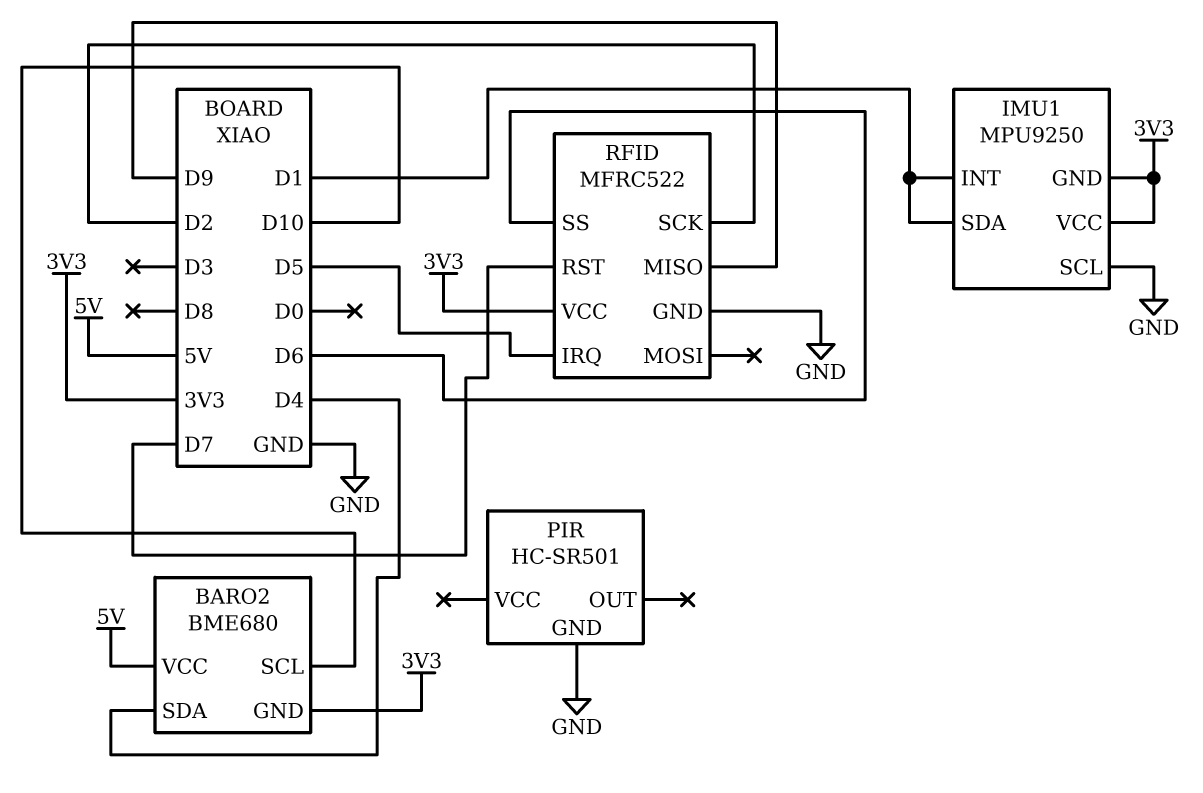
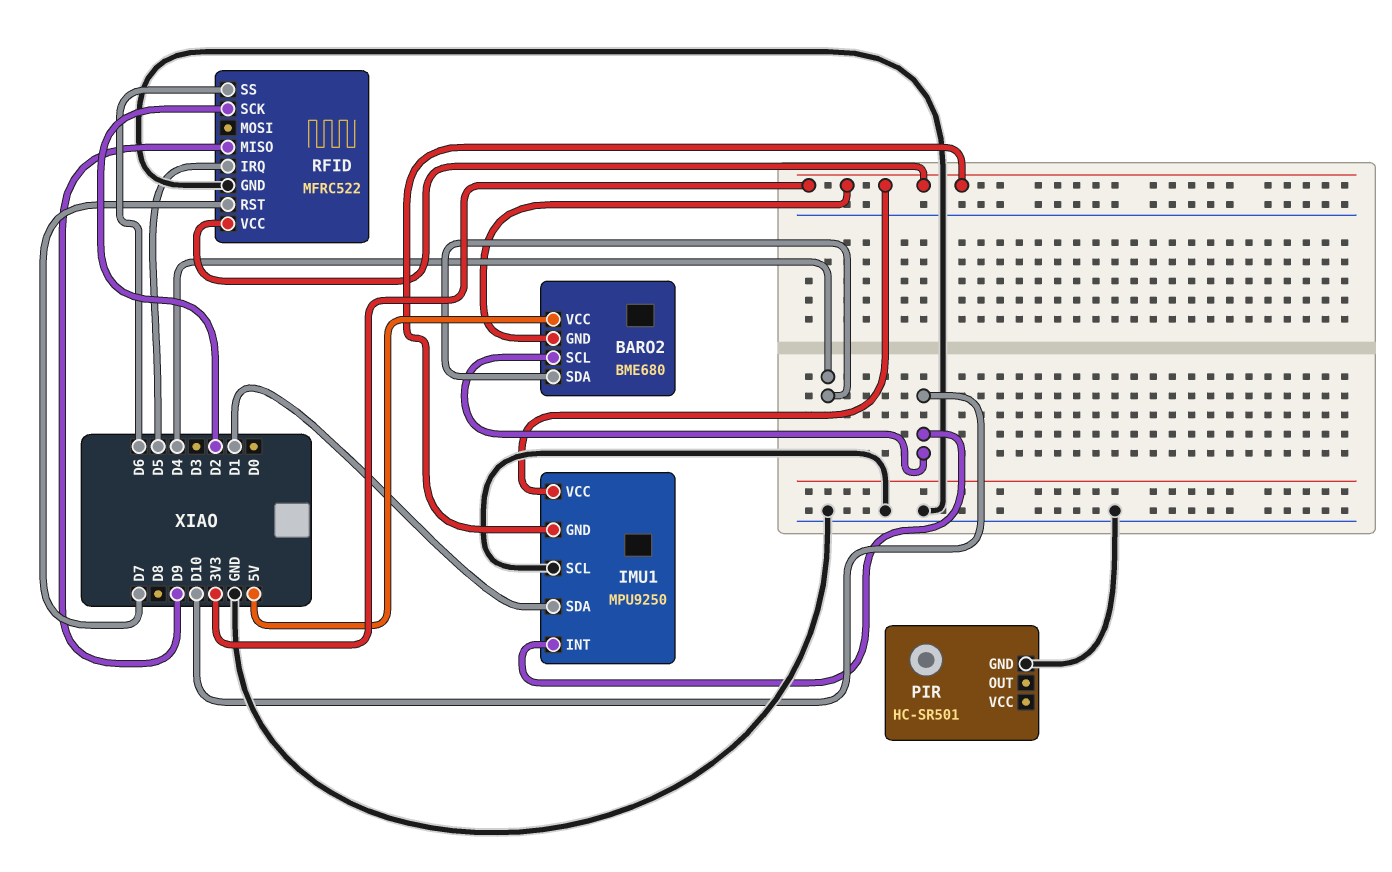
IMU1 pin INT: D1 -> D10

